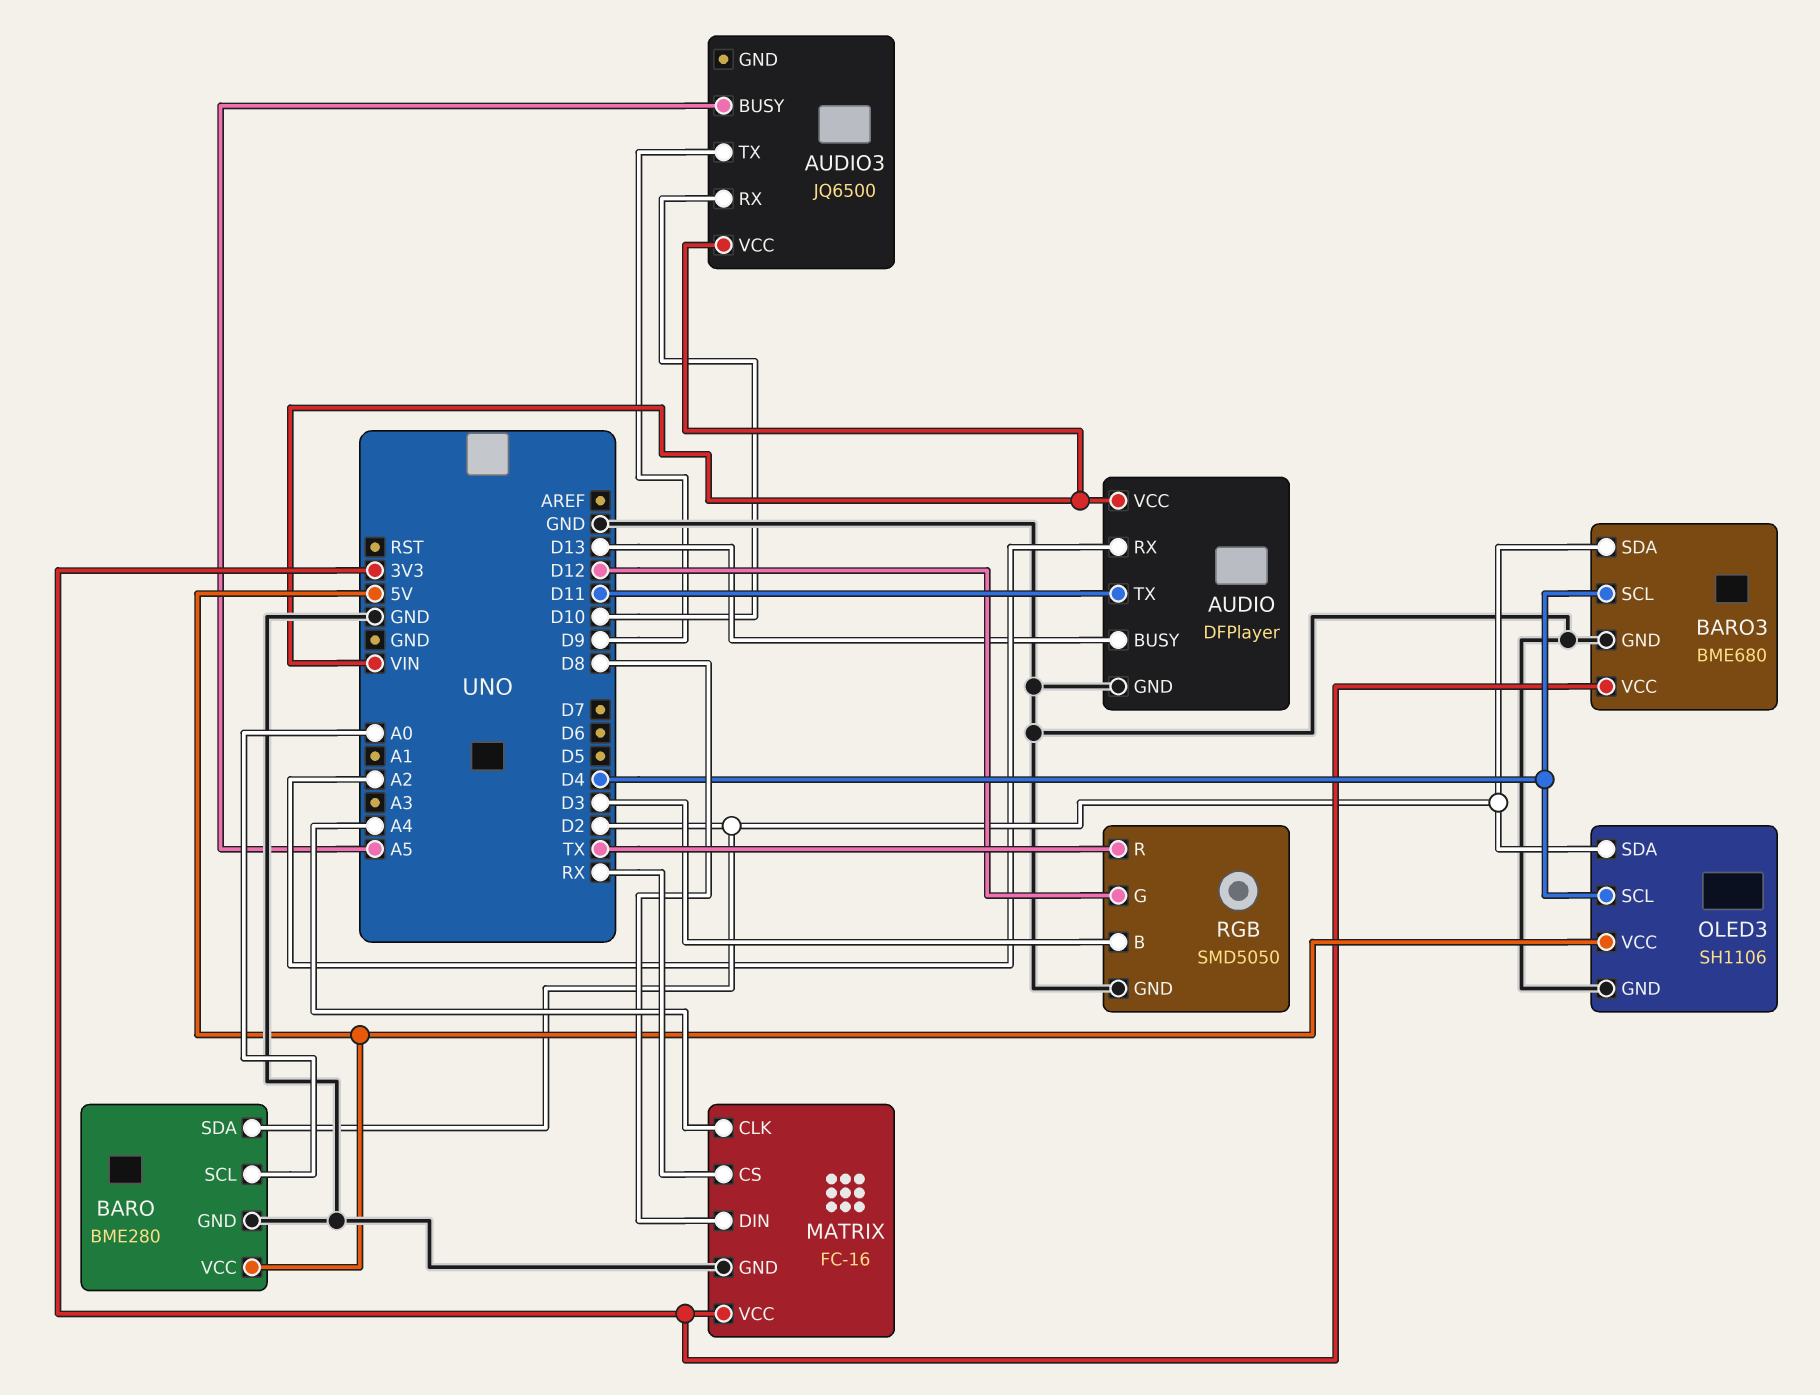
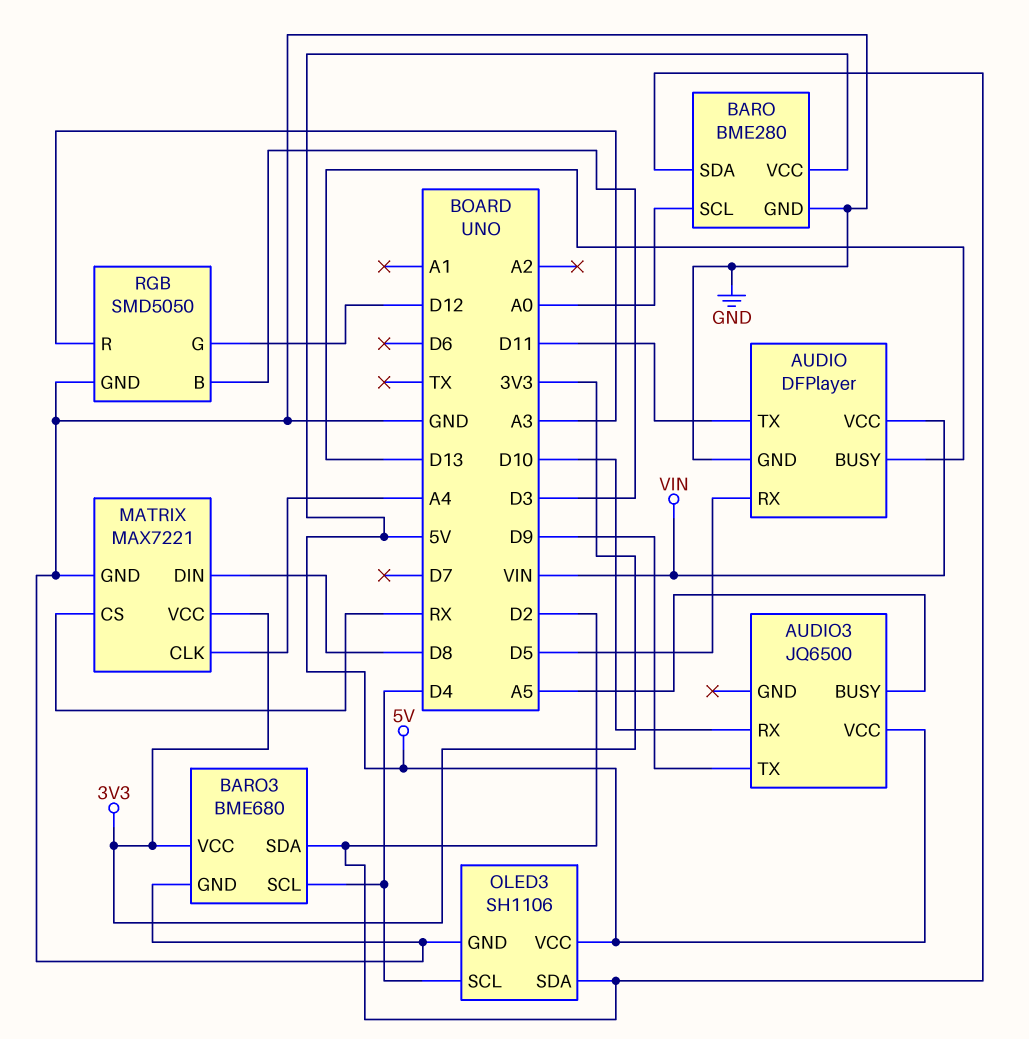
AUDIO pin RX: A2 -> D5
AUDIO3 pin VCC: VIN -> 5V
MATRIX: FC-16 -> MAX7221
RGB pin R: TX -> A3

